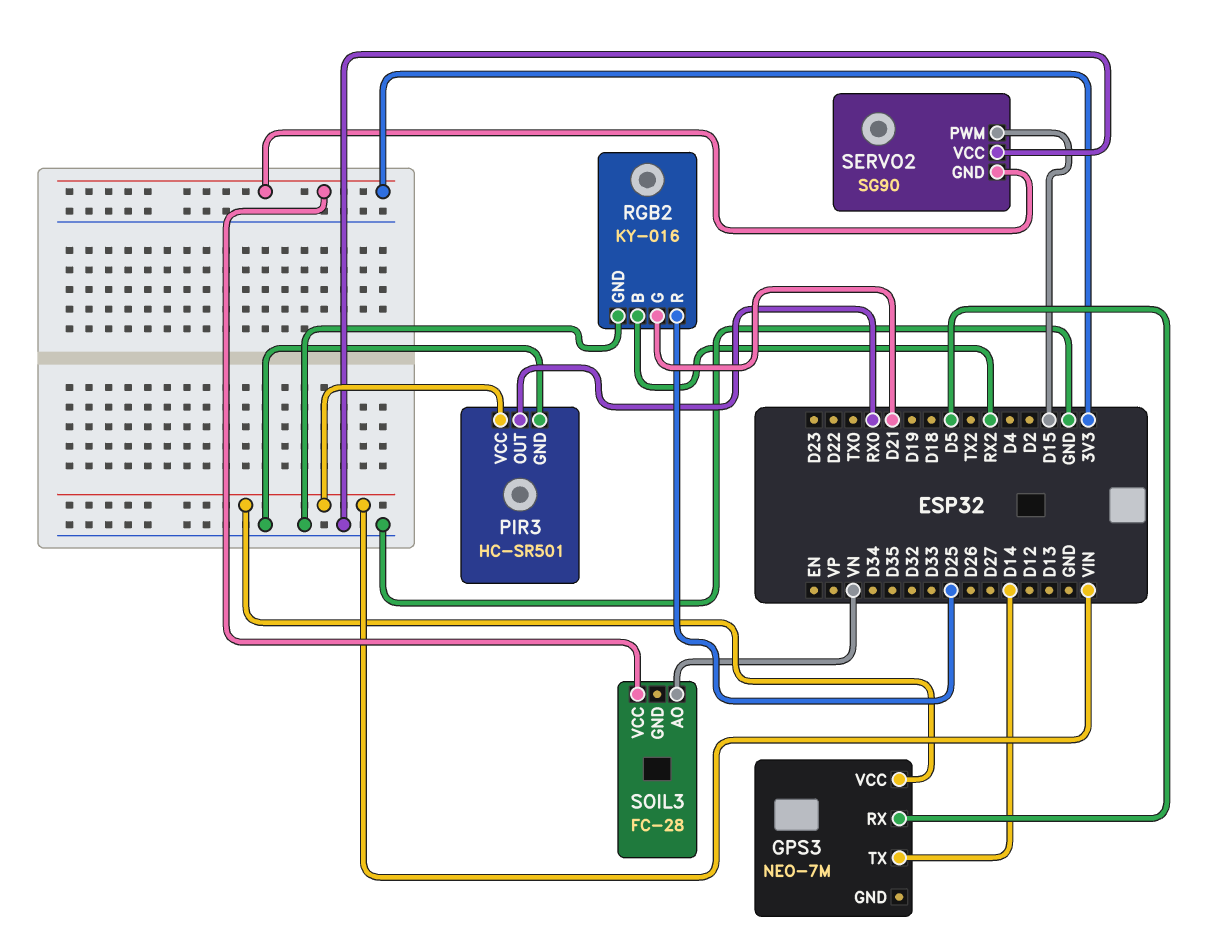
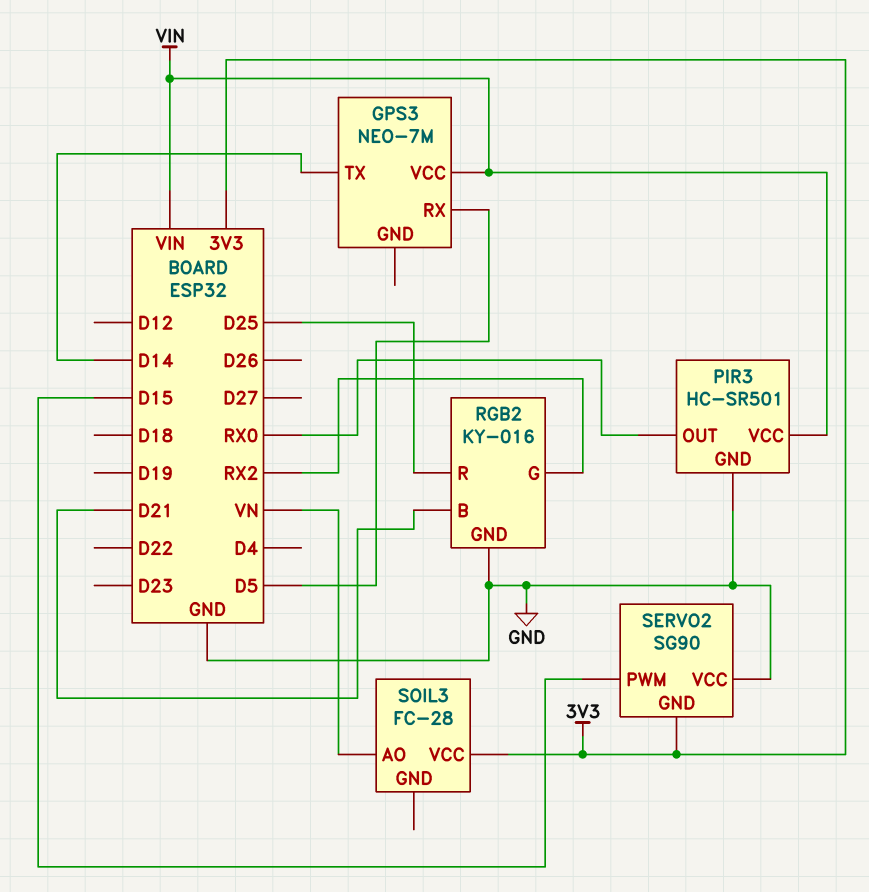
RGB2 pin B: RX2 -> D21
RGB2 pin G: D21 -> RX2

